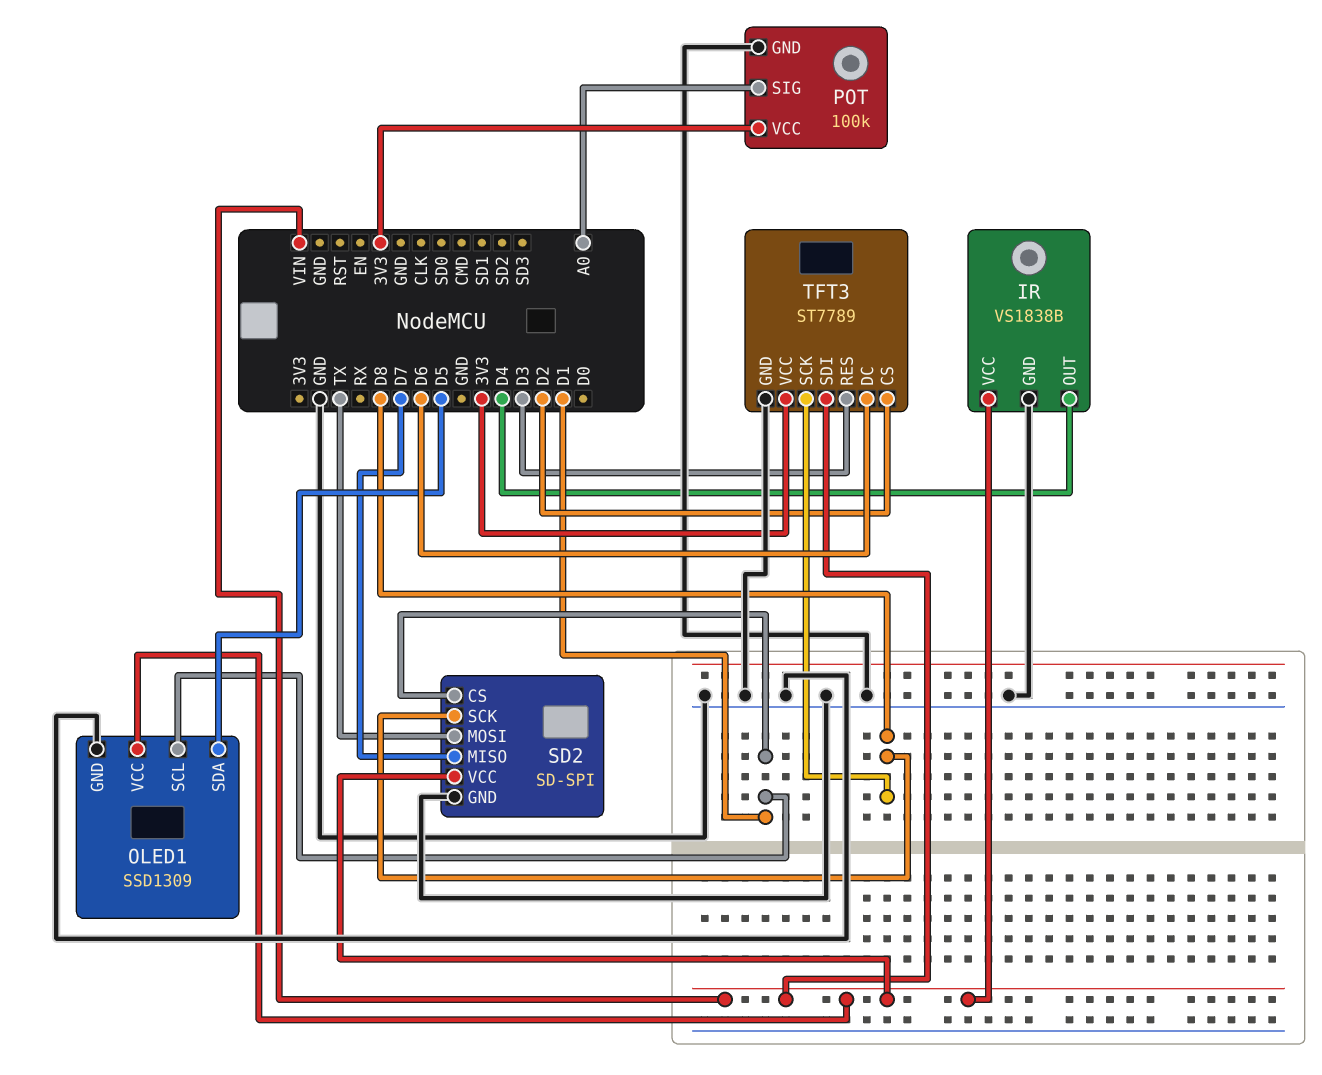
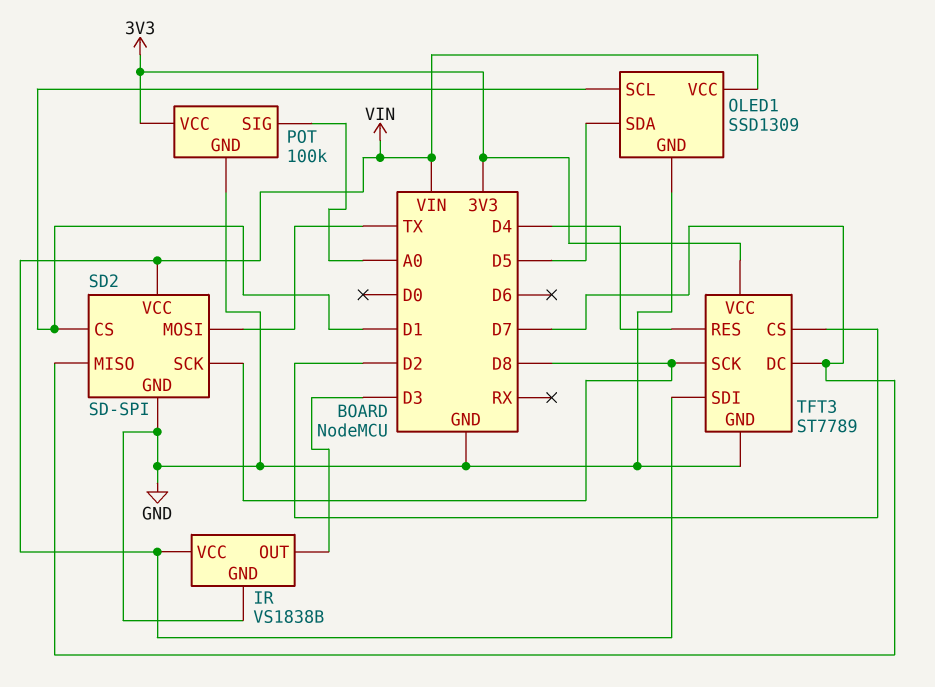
IR pin OUT: D4 -> D3
TFT3 pin DC: D6 -> D7
TFT3 pin RES: D3 -> D4

